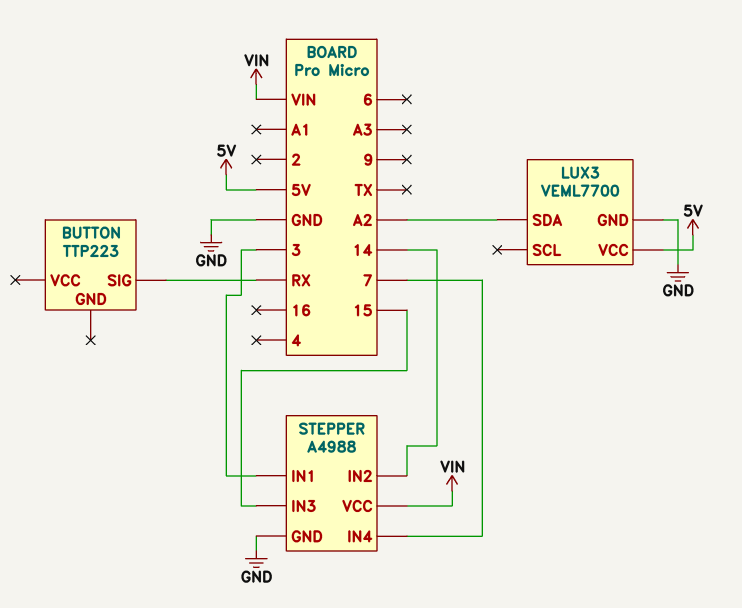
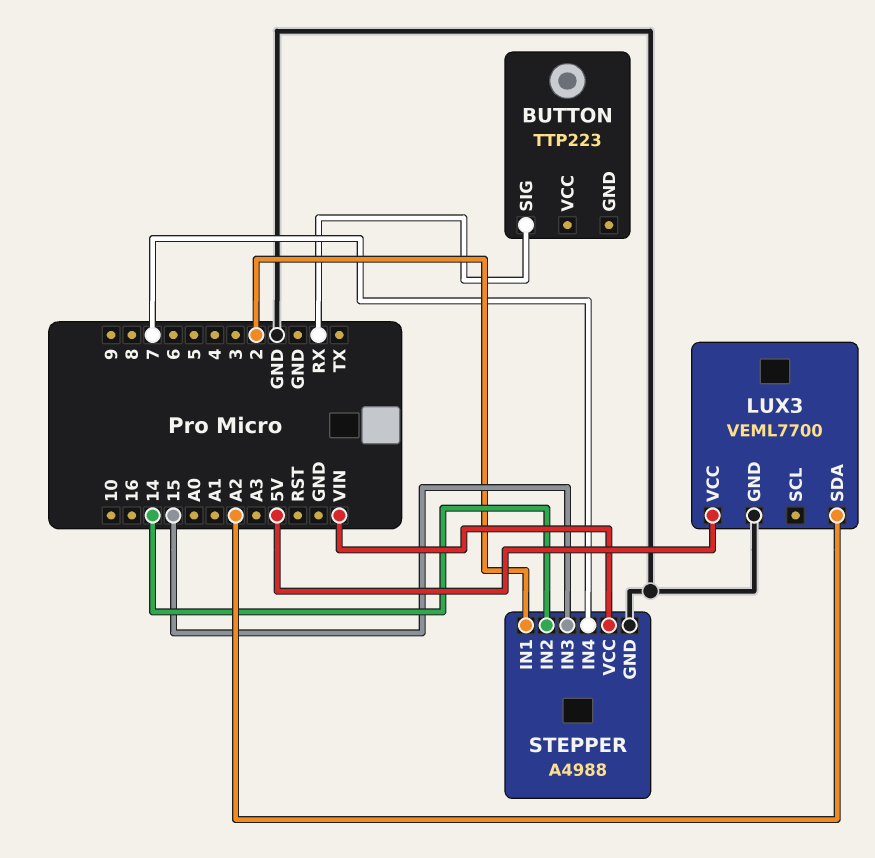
STEPPER pin IN1: 3 -> 2

